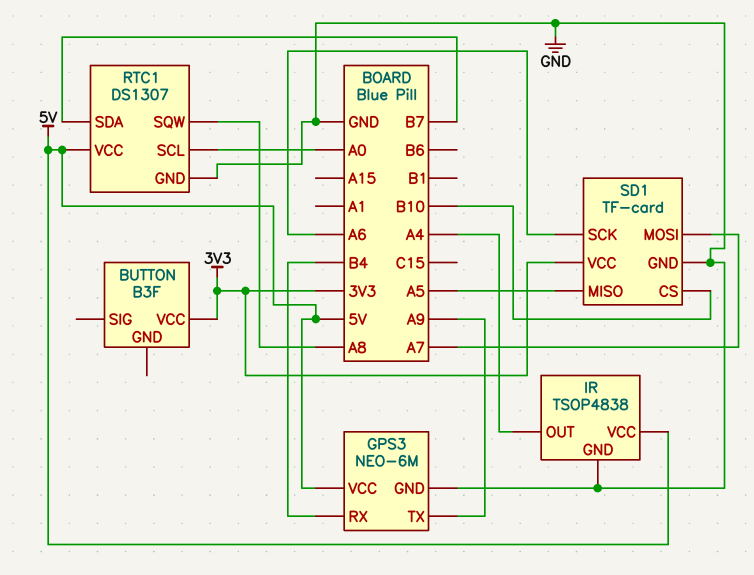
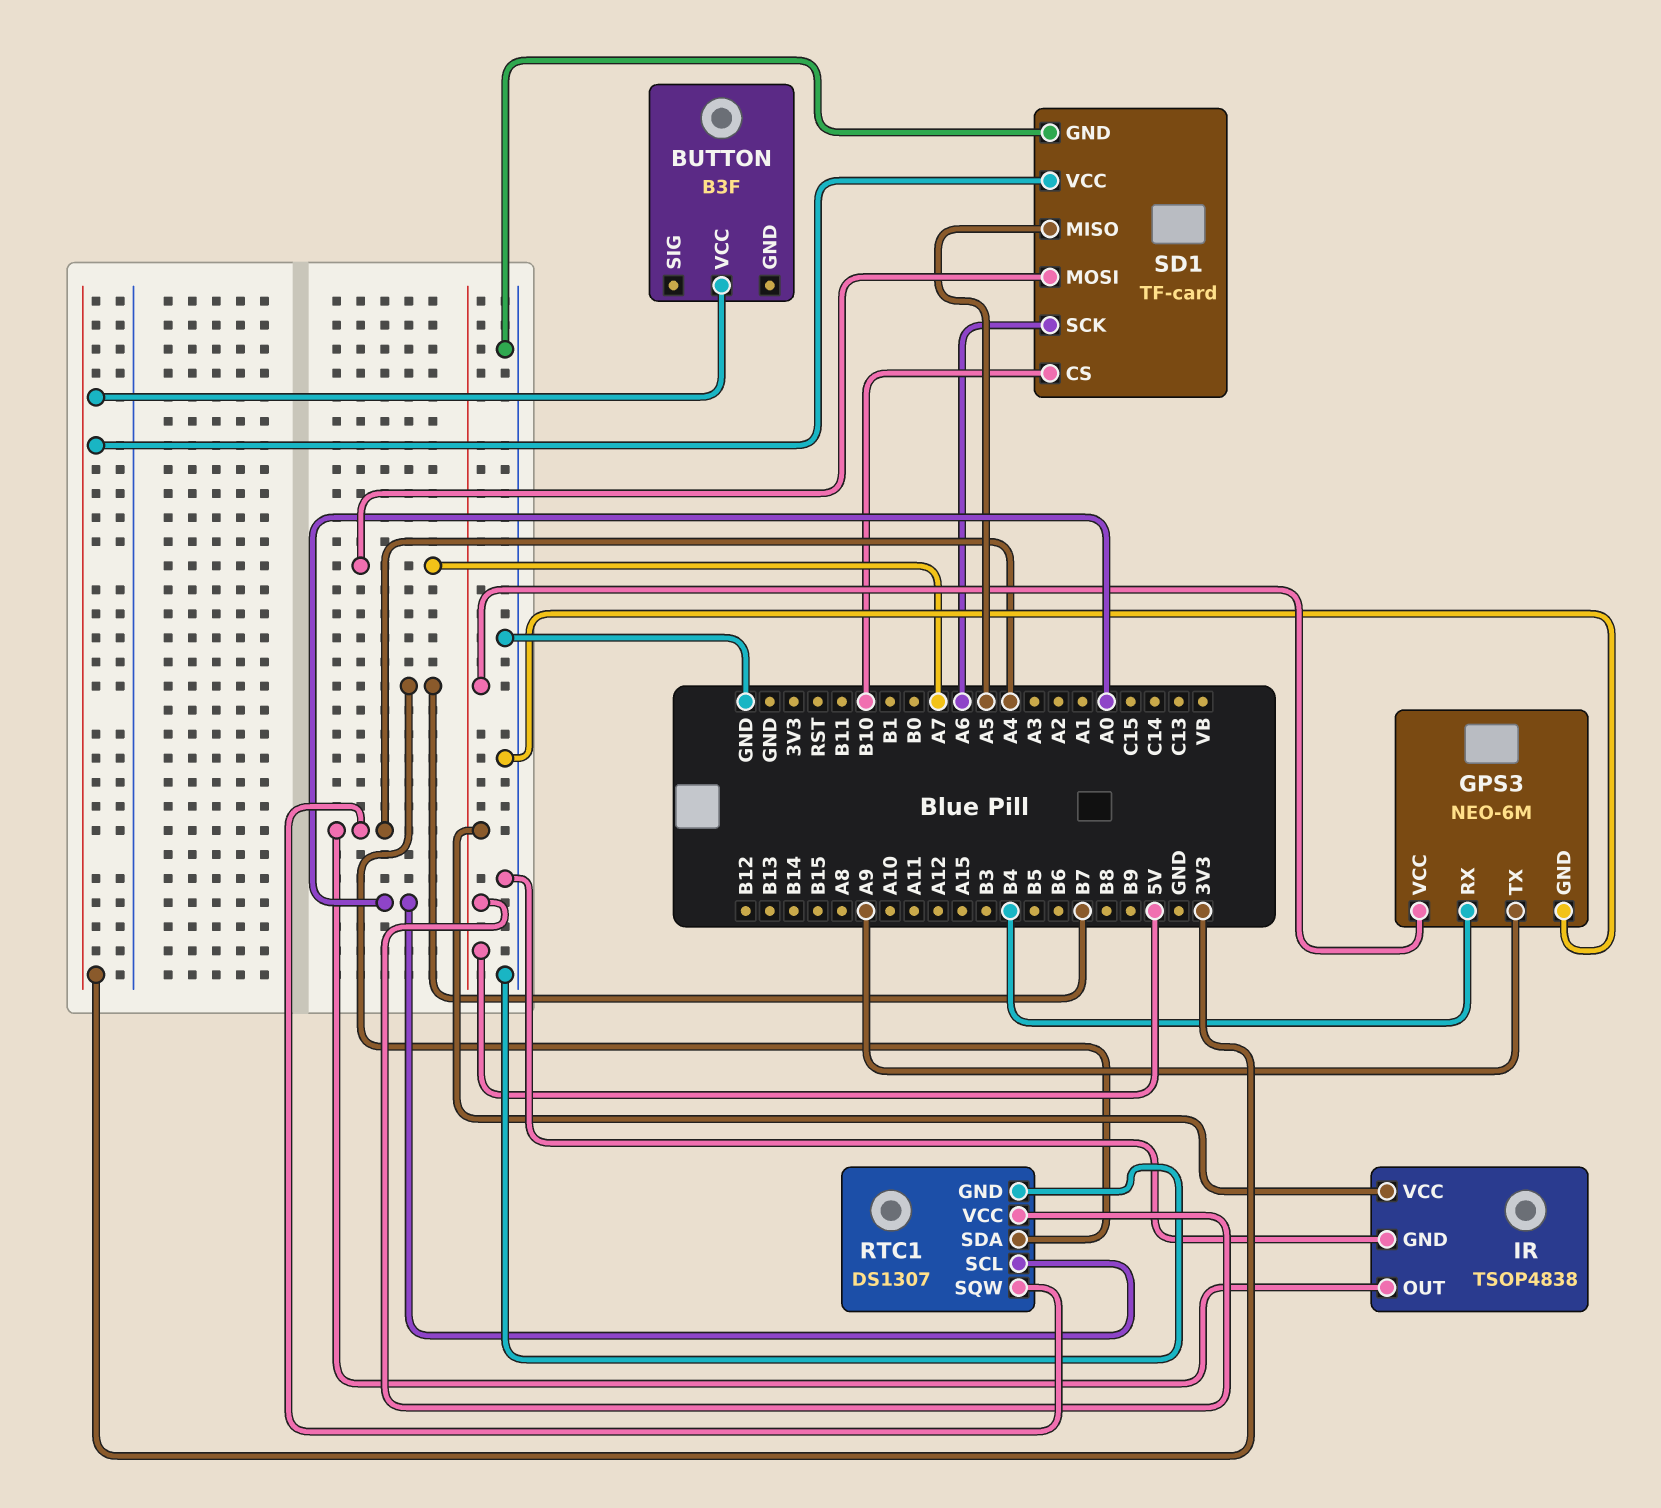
RTC1 pin SQW: A8 -> A4

